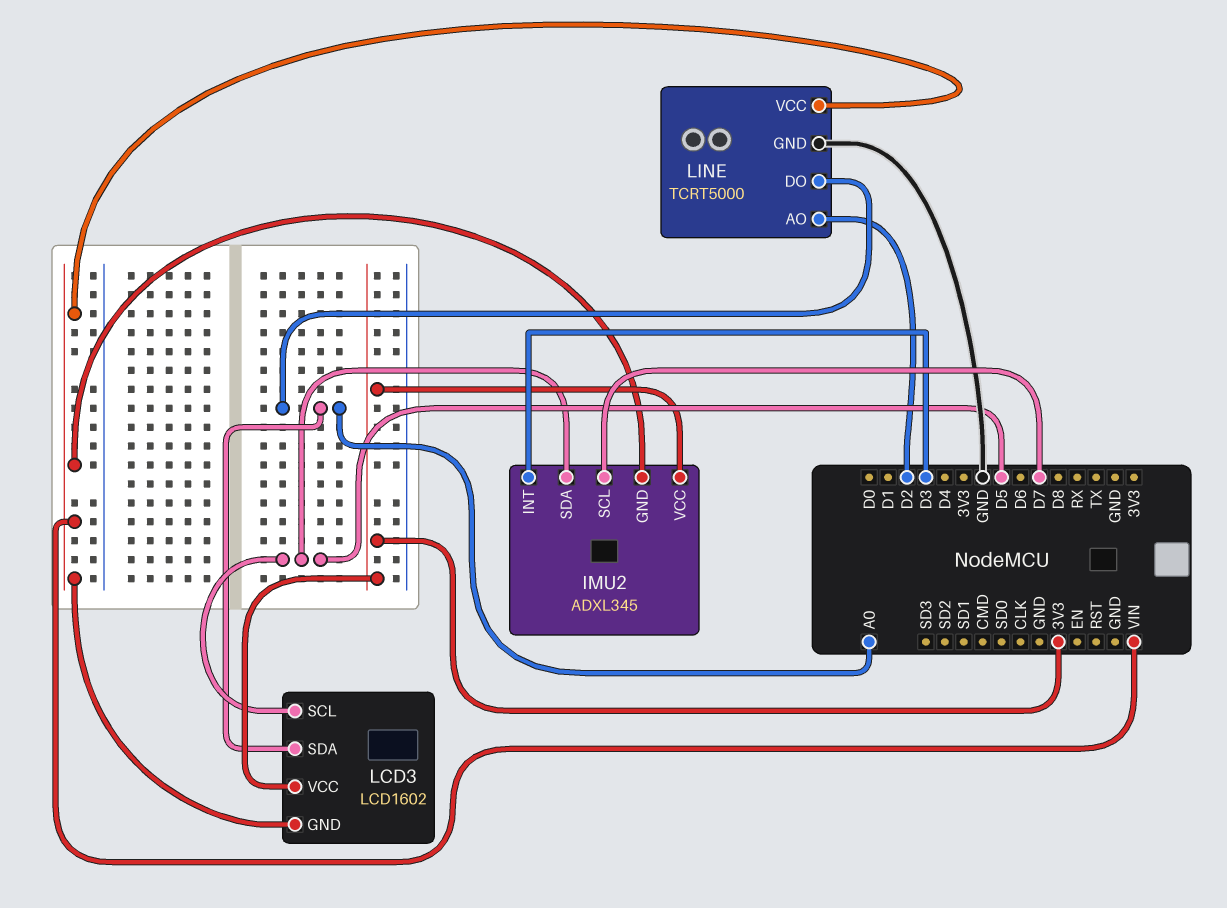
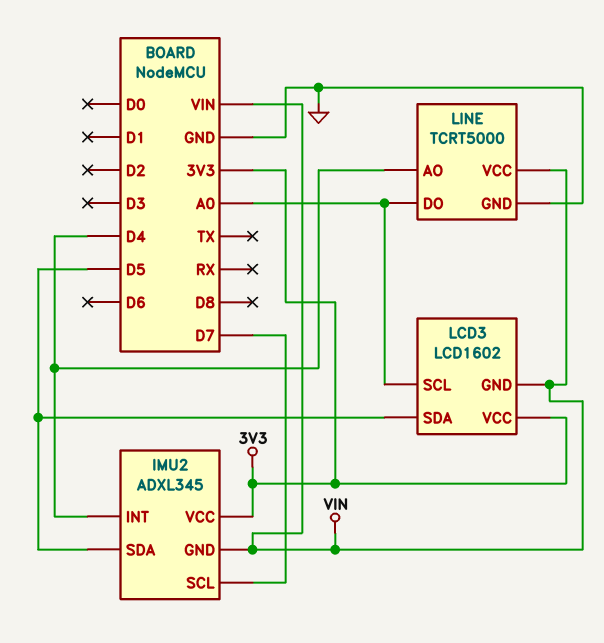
IMU2 pin INT: D3 -> D4
LCD3 pin SCL: D5 -> A0
LCD3 pin SDA: A0 -> D5
LINE pin AO: D2 -> D4

